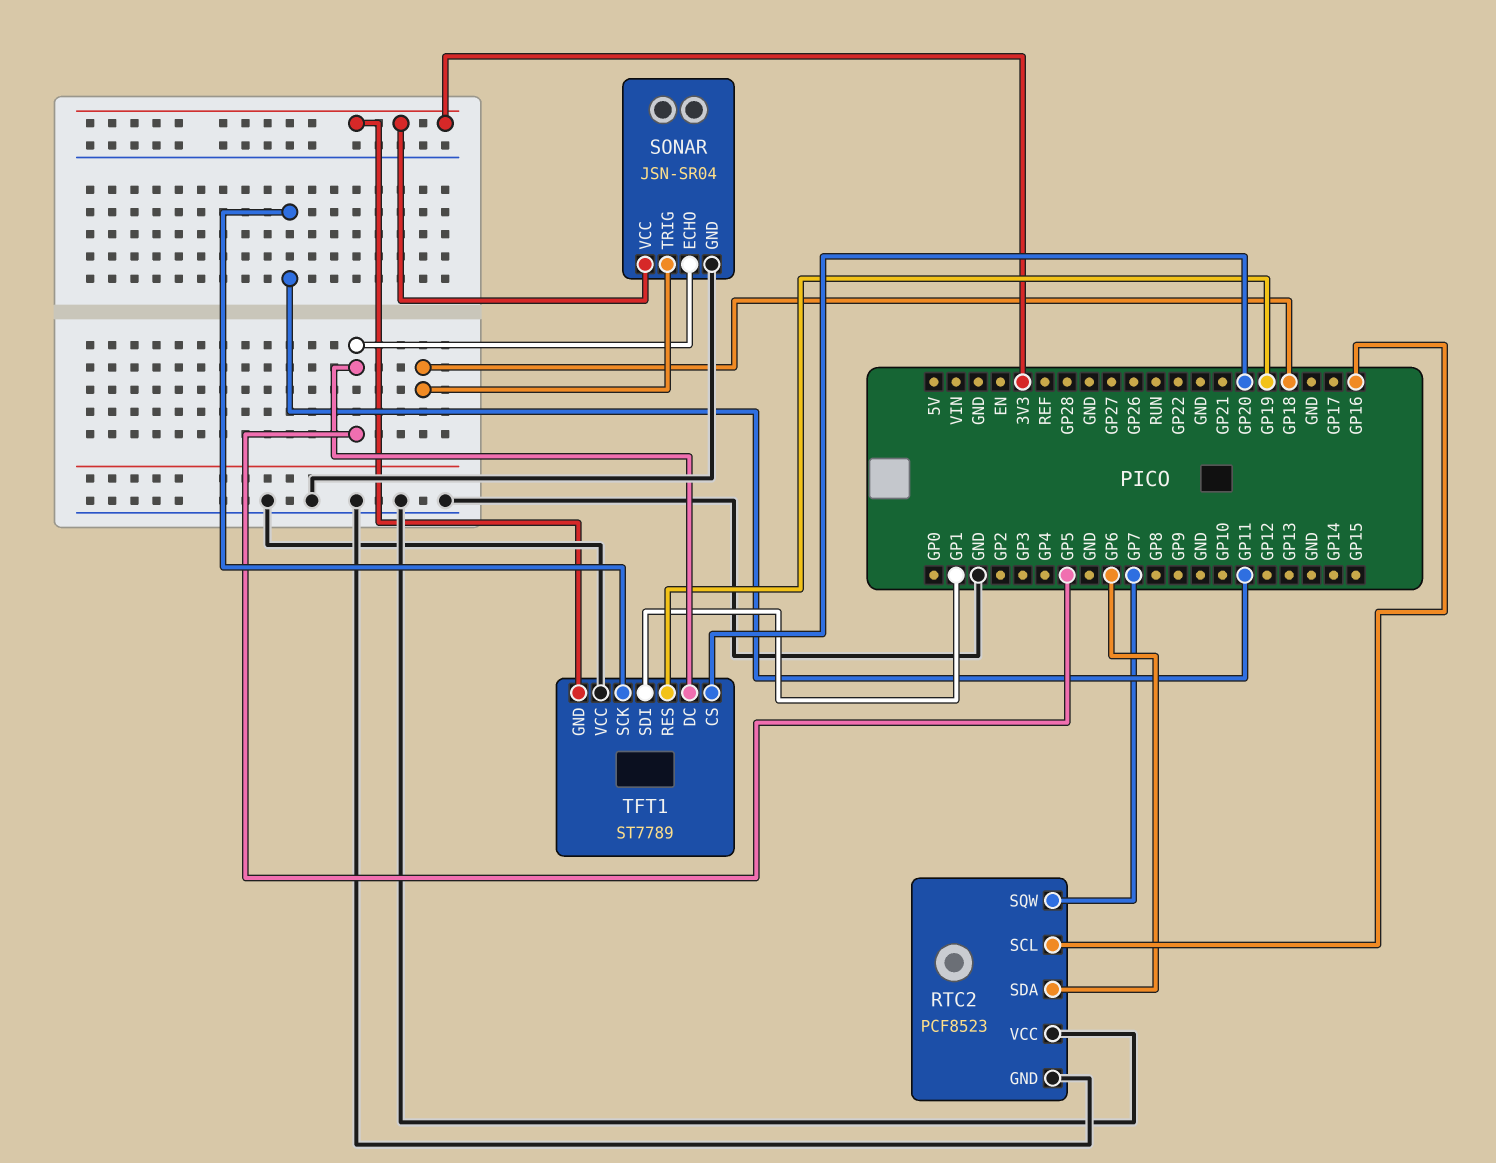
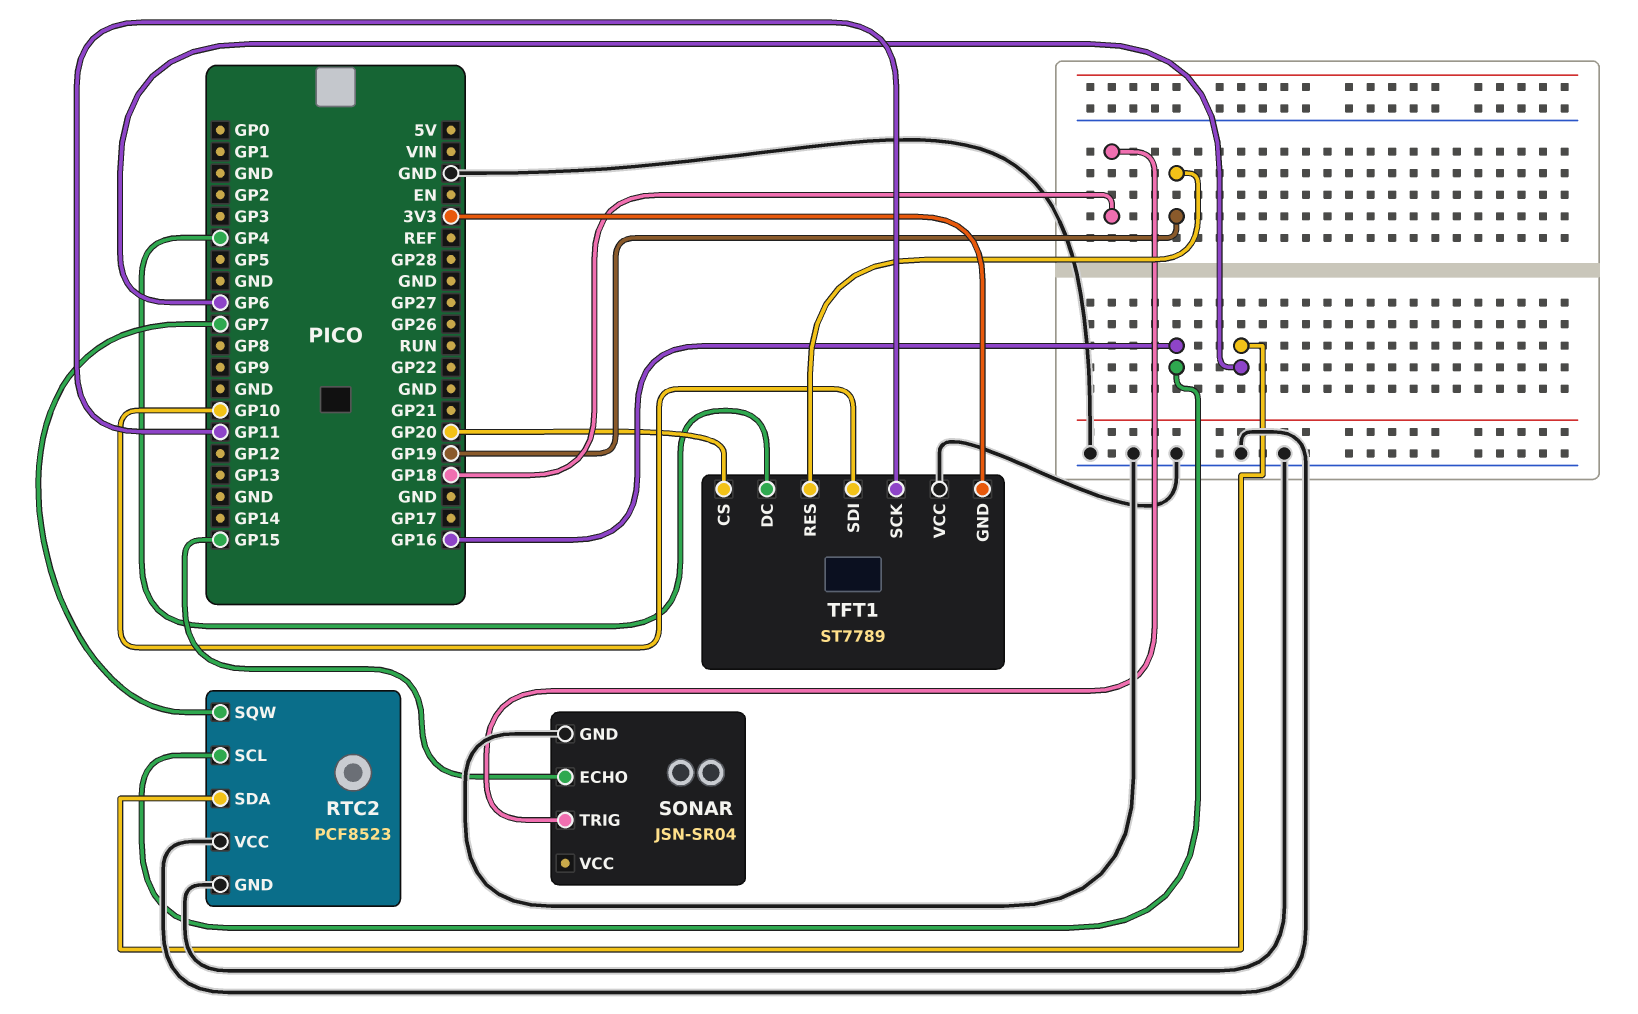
SONAR pin ECHO: GP5 -> GP15
SONAR pin VCC: 3V3 -> none
TFT1 pin DC: GP5 -> GP4
TFT1 pin SDI: GP1 -> GP10

